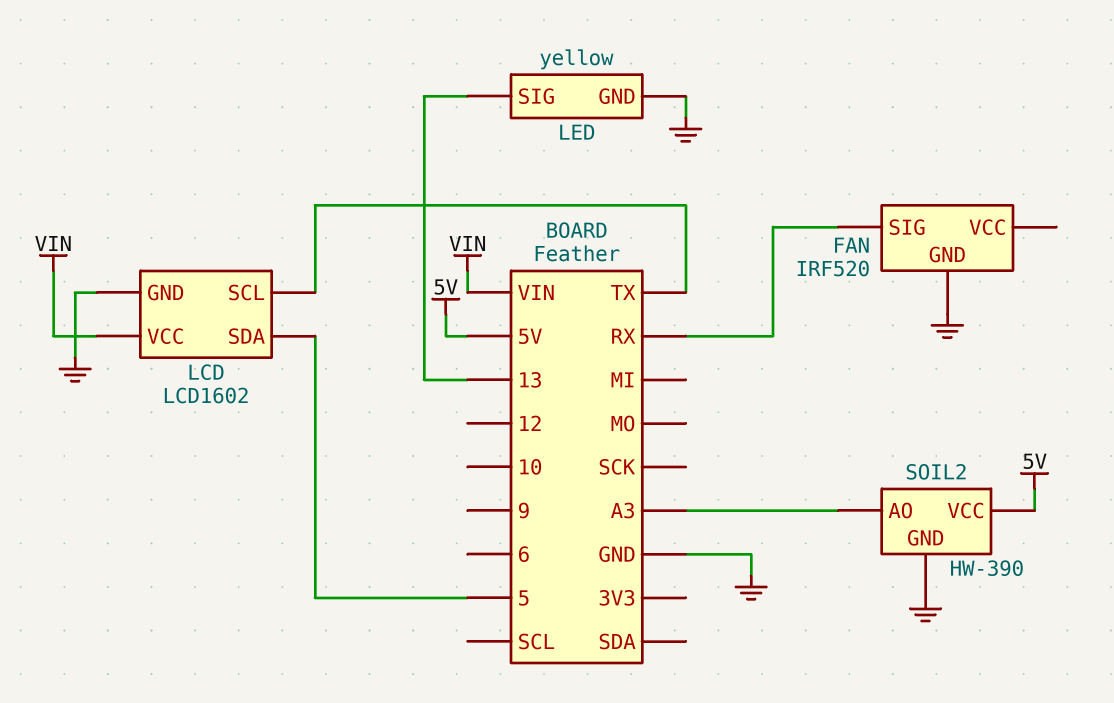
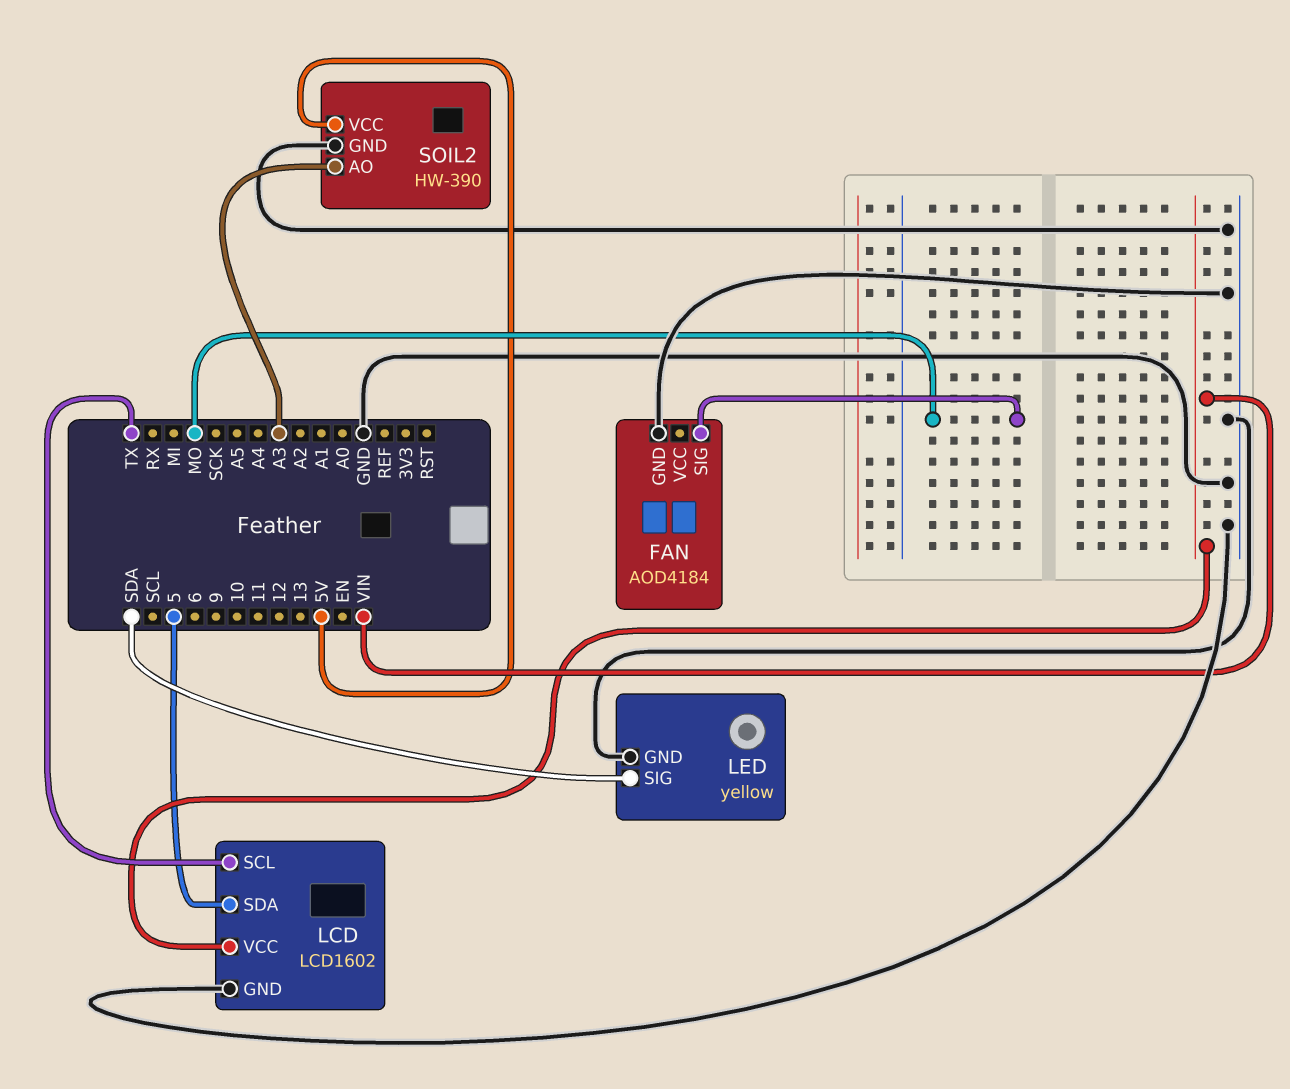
FAN: IRF520 -> AOD4184
FAN pin SIG: RX -> MO
LED pin SIG: 13 -> SDA

